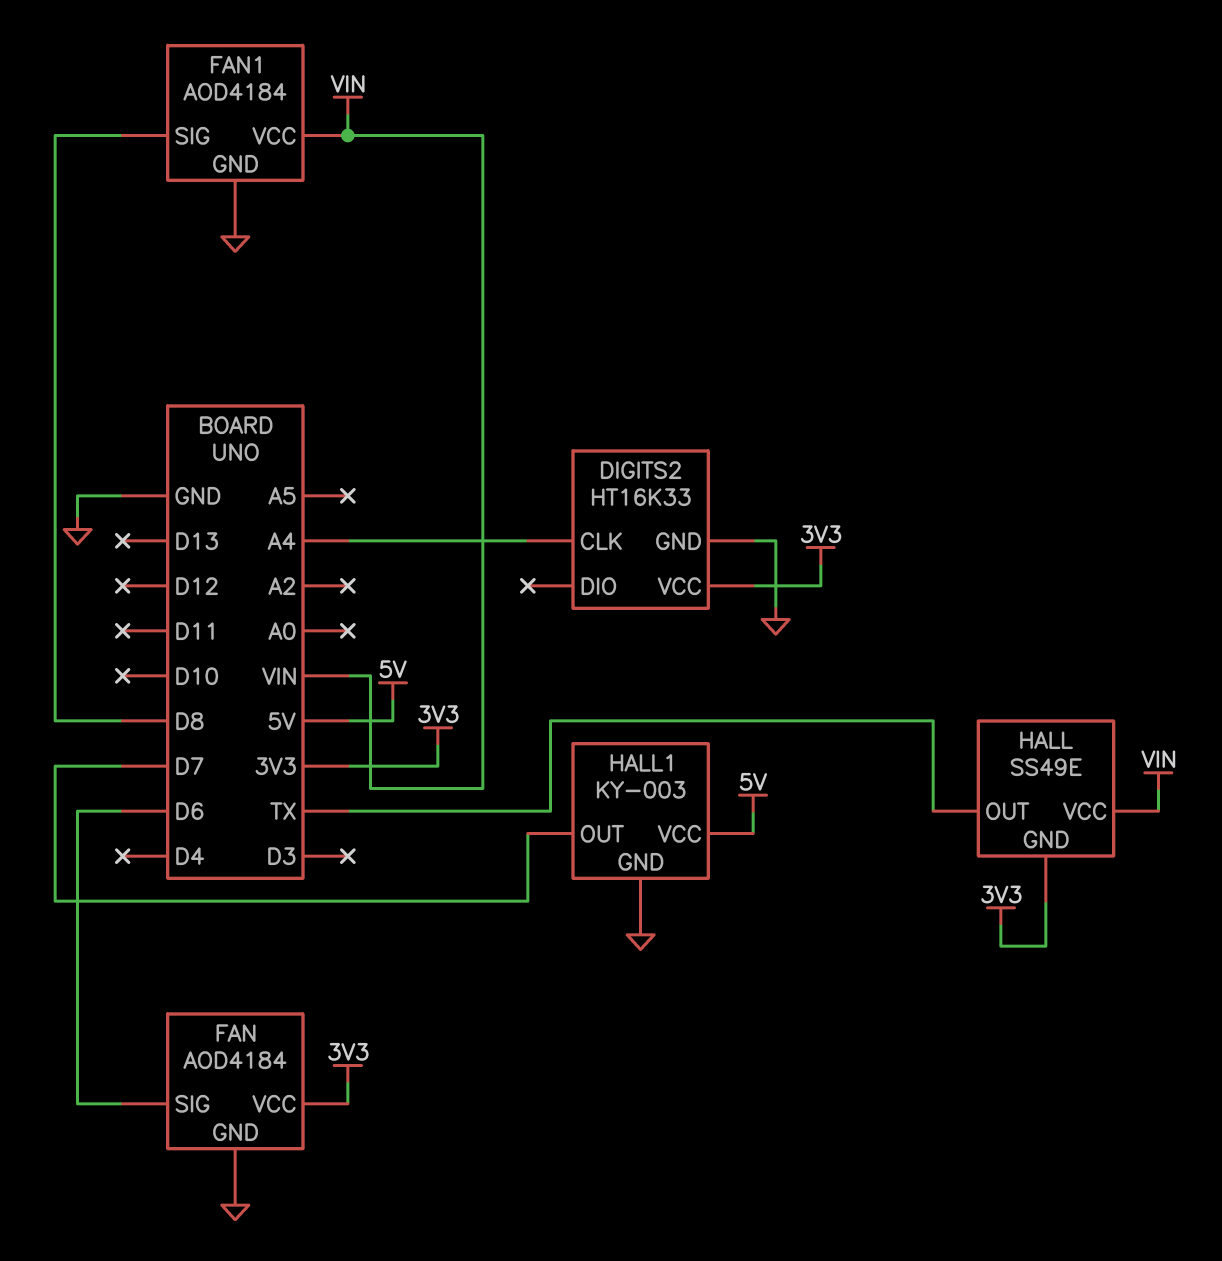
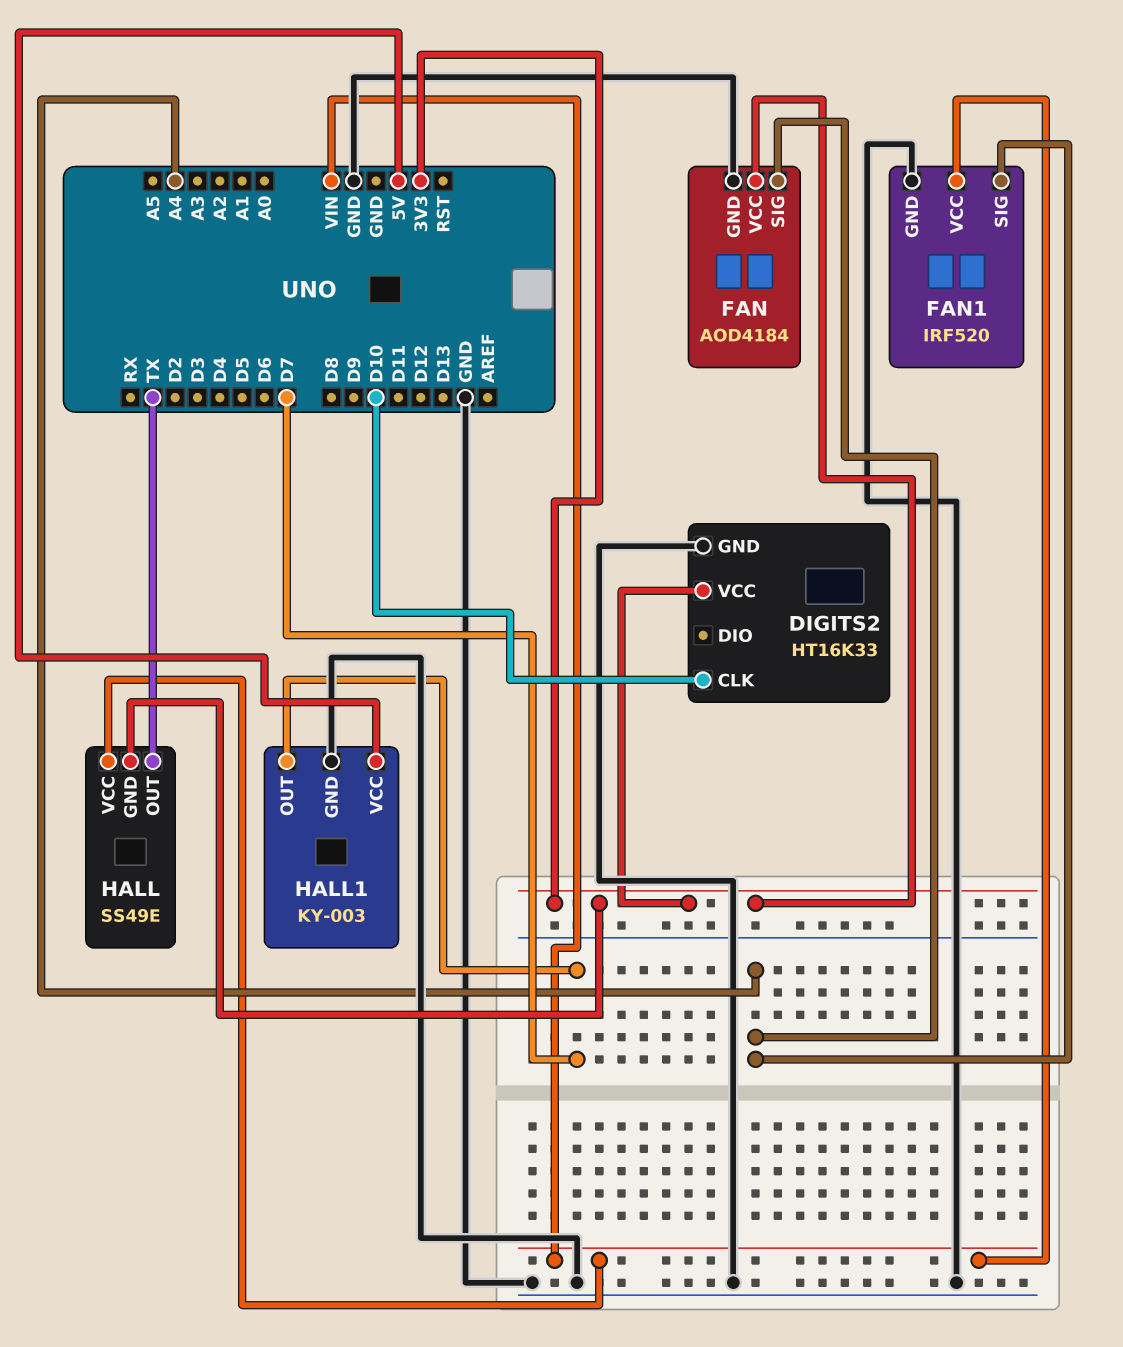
DIGITS2 pin CLK: A4 -> D10
FAN pin SIG: D6 -> A4
FAN1: AOD4184 -> IRF520
FAN1 pin SIG: D8 -> A4

